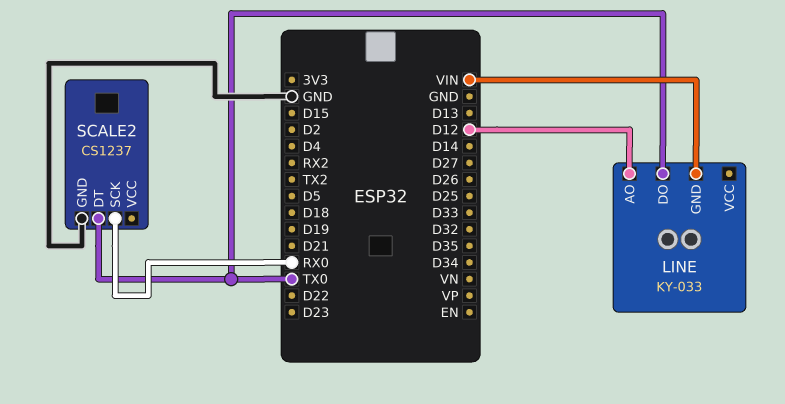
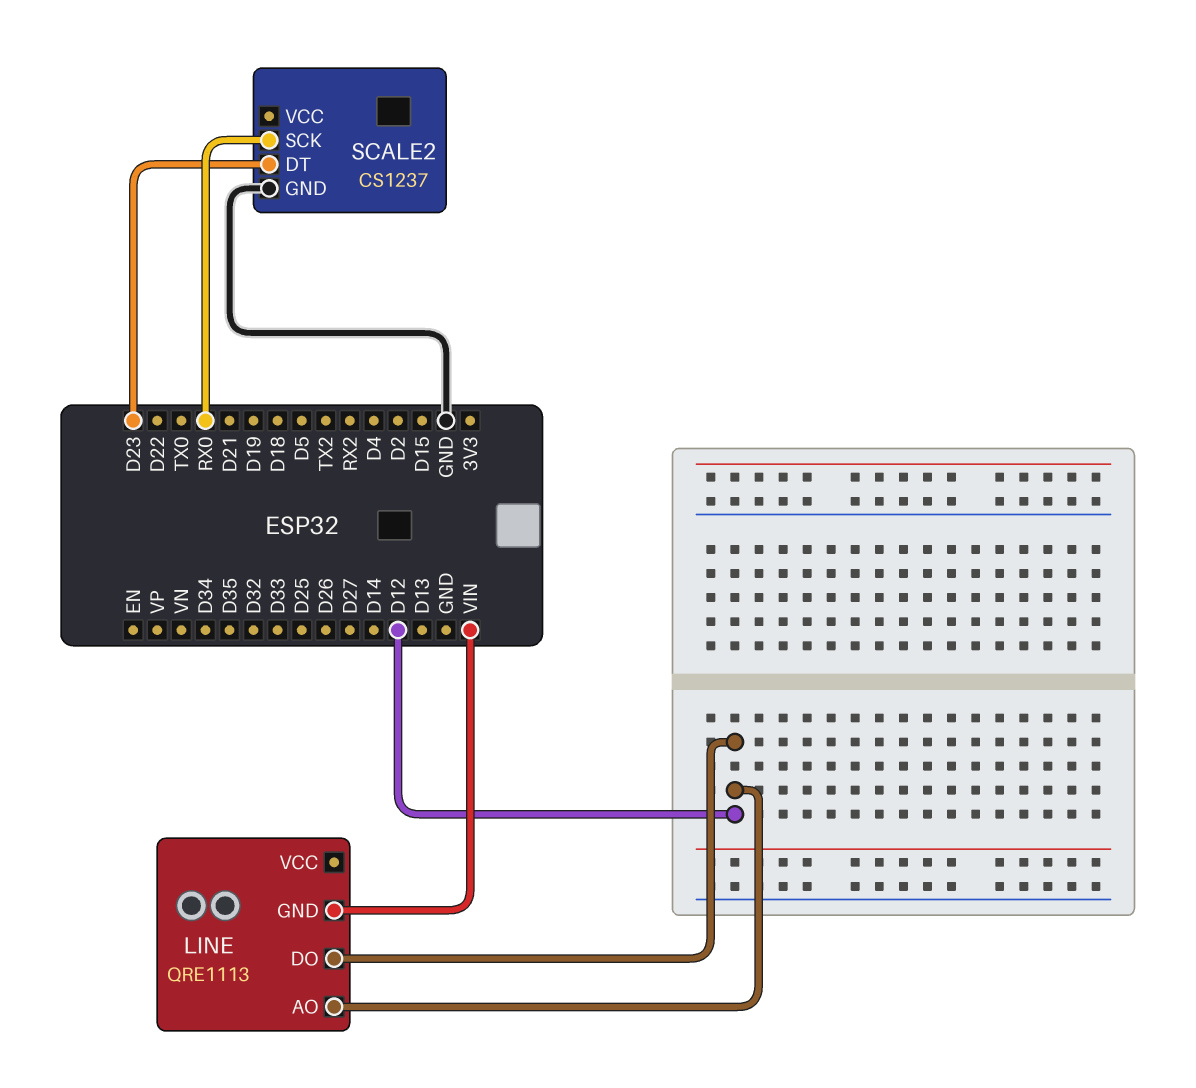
LINE: KY-033 -> QRE1113
LINE pin DO: TX0 -> D12
SCALE2 pin DT: TX0 -> D23

